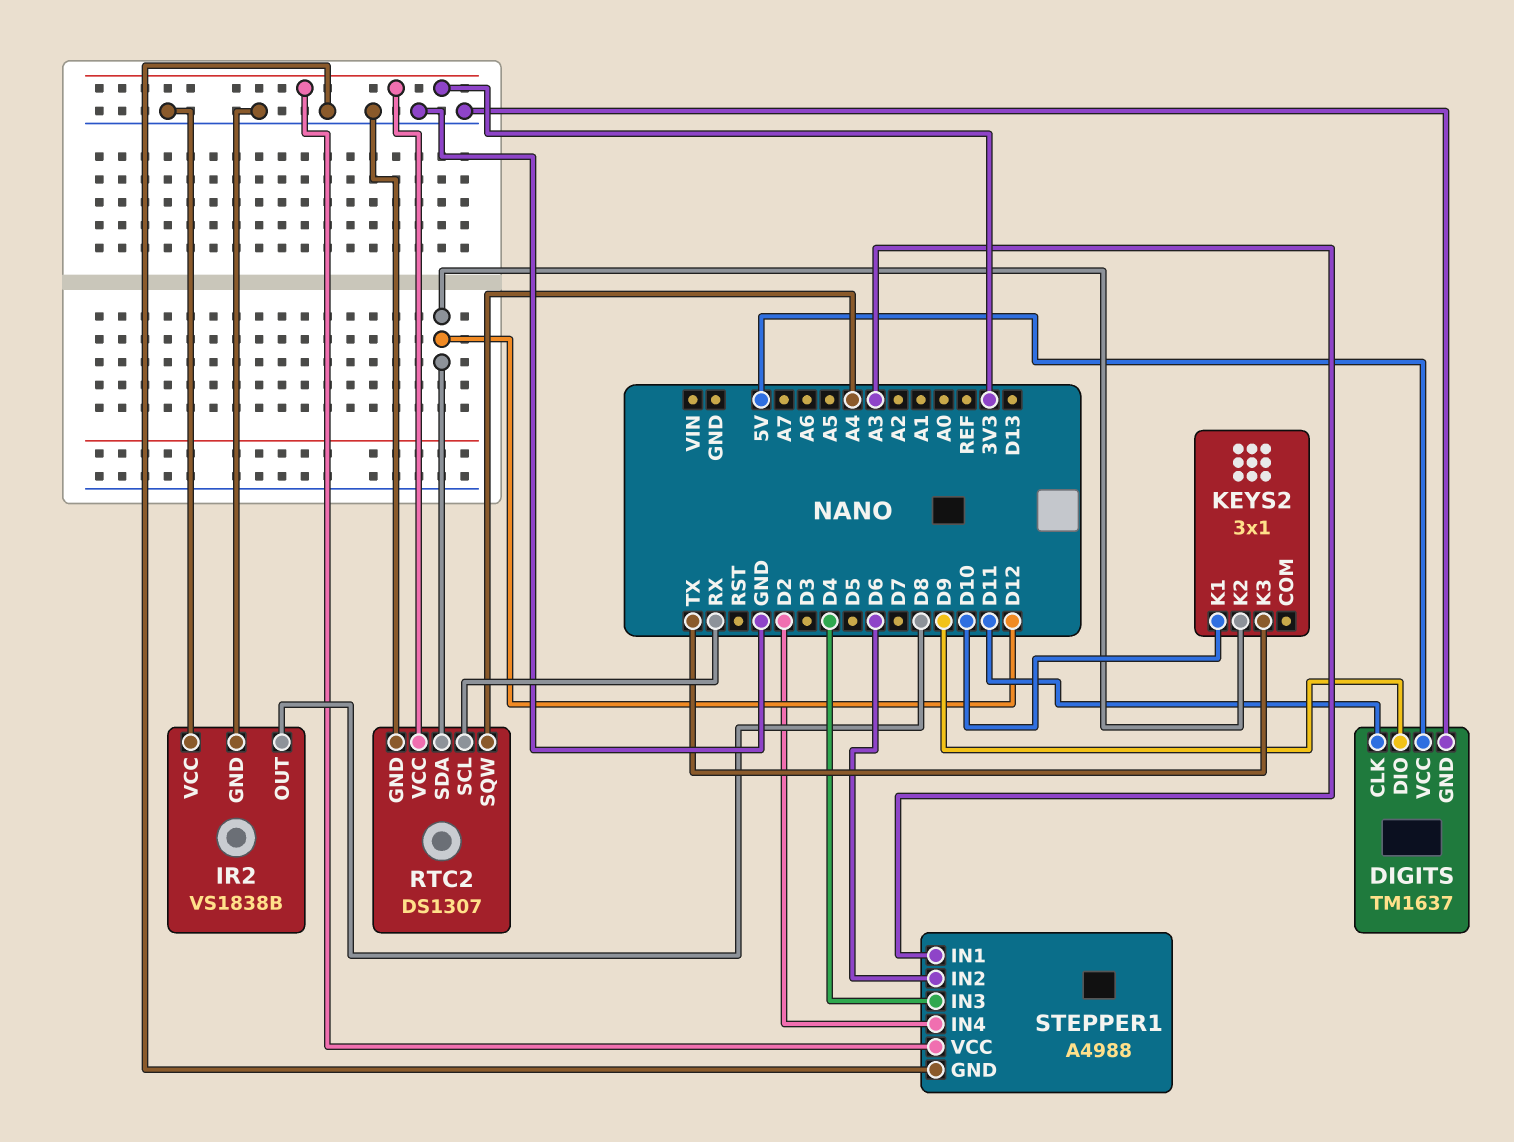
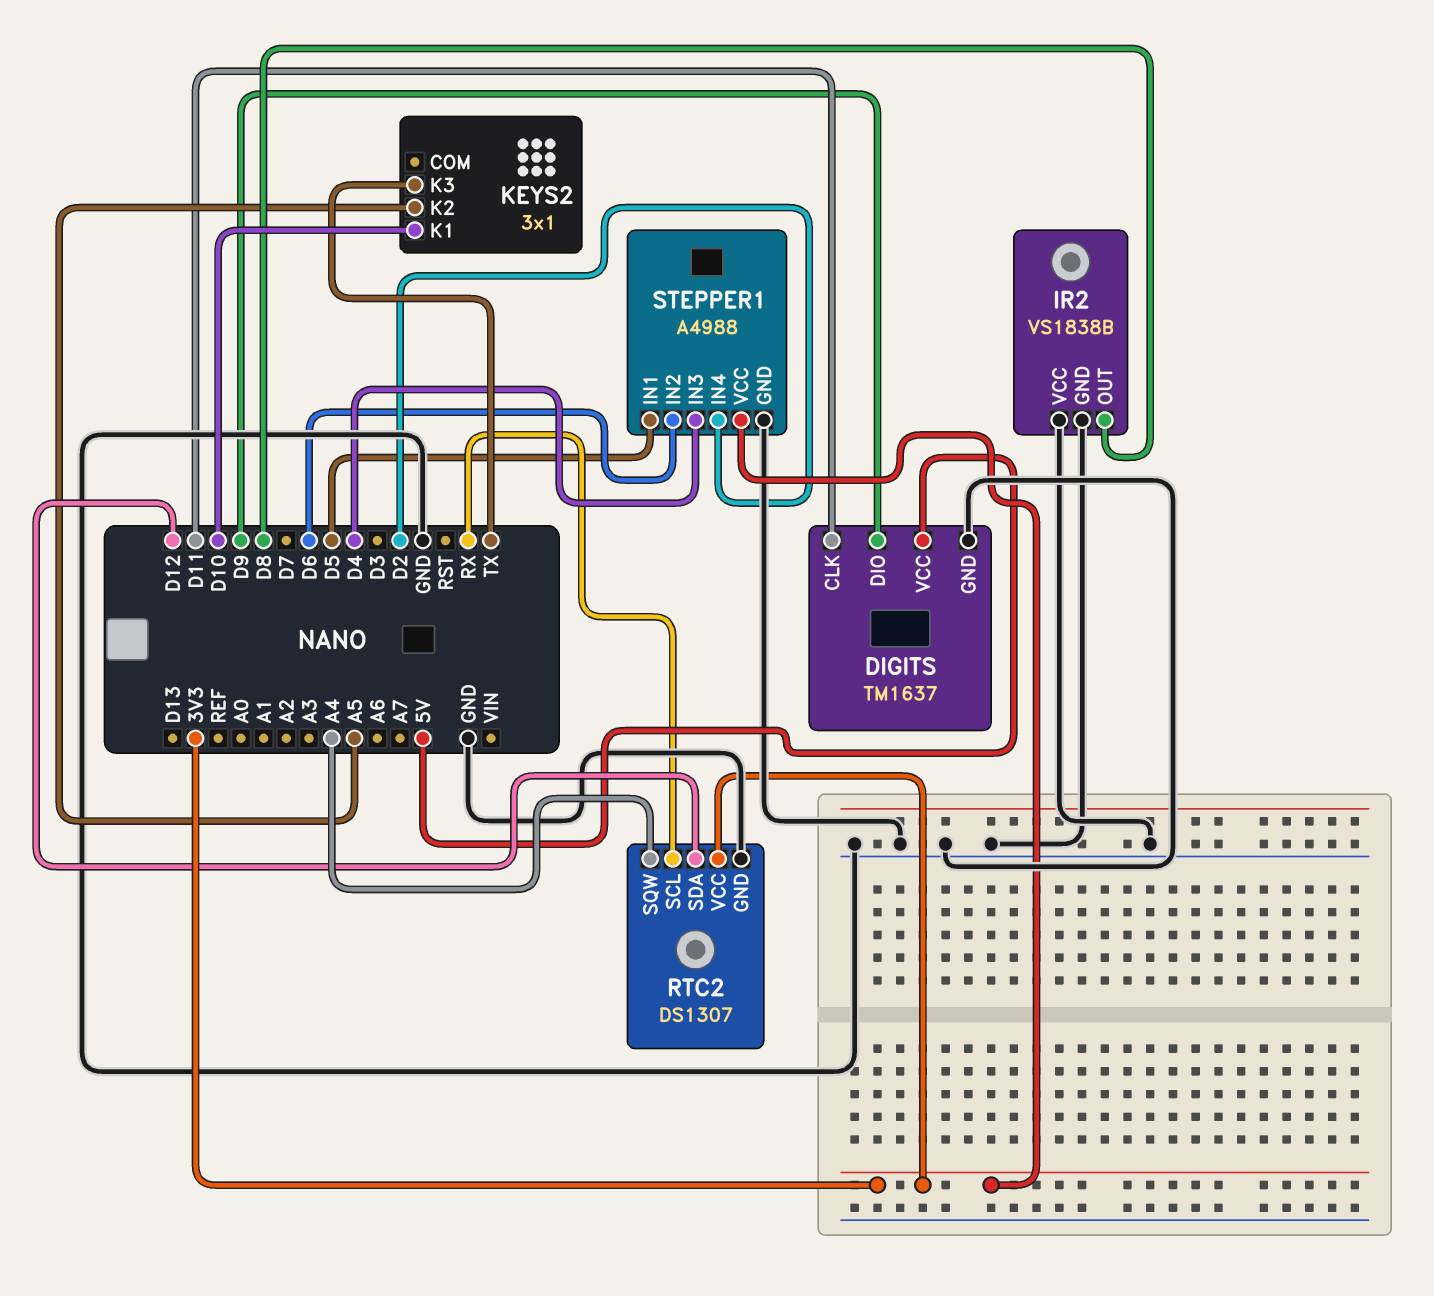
KEYS2 pin K2: D12 -> A5
STEPPER1 pin IN1: A3 -> D5

